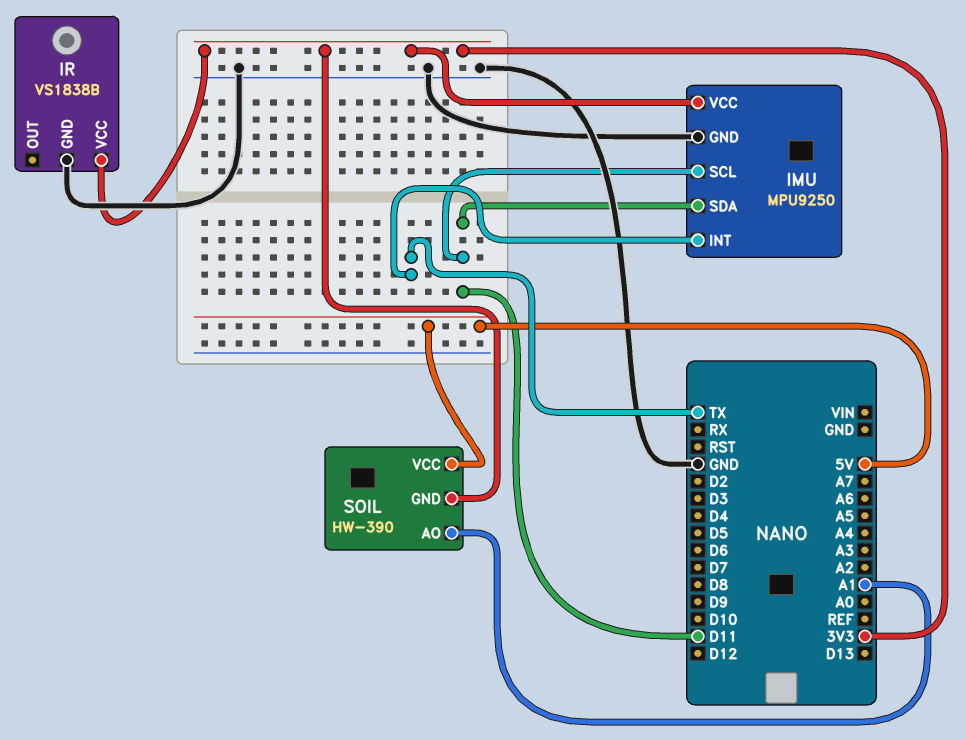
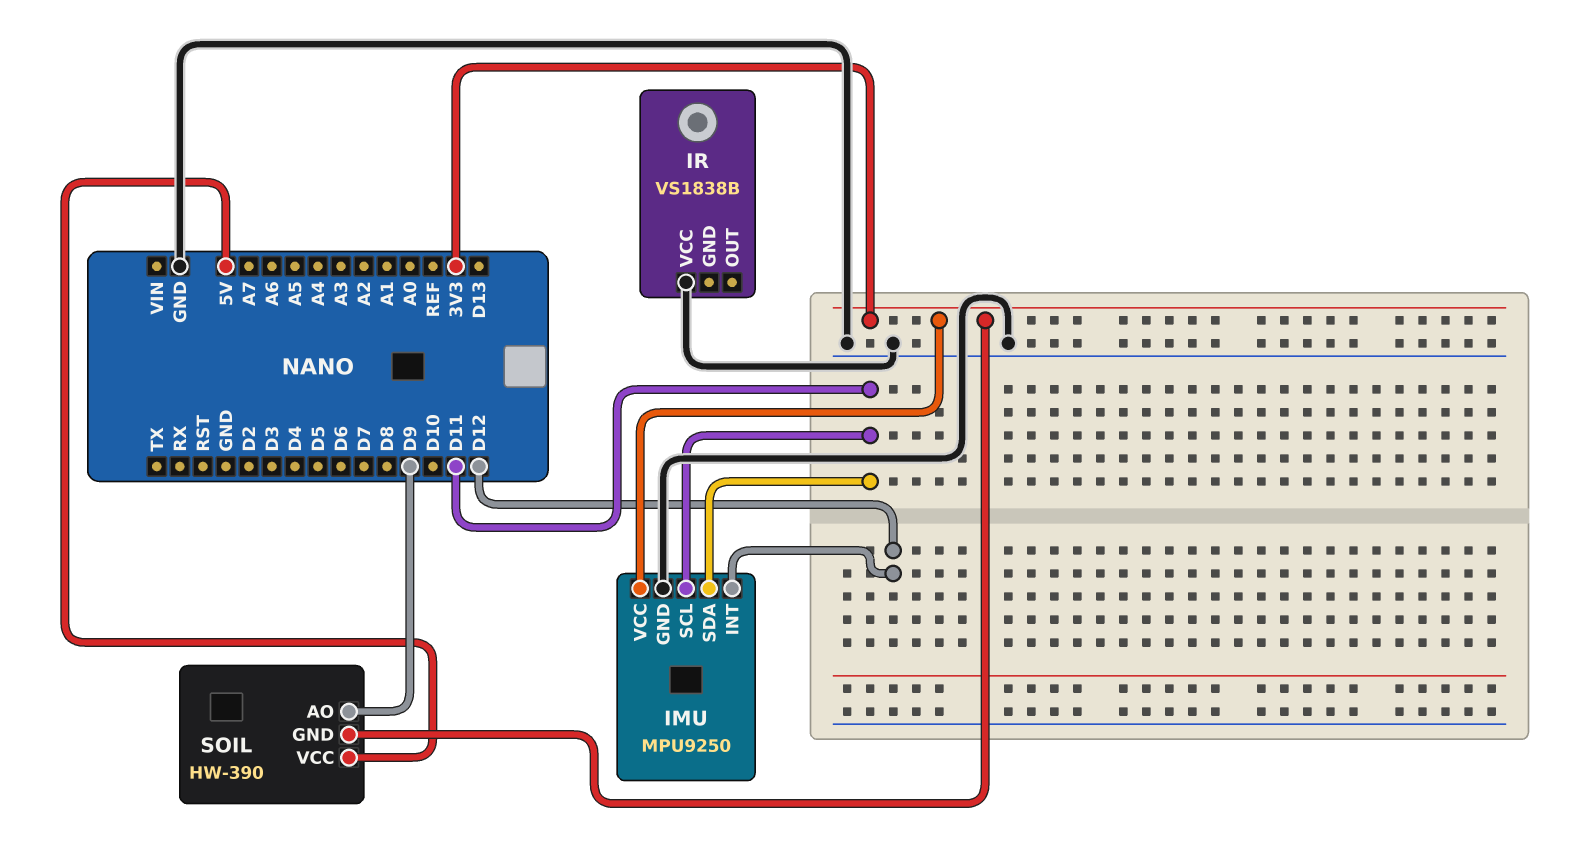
IMU pin INT: TX -> D12
IR pin GND: GND -> none
IR pin VCC: 3V3 -> GND
SOIL pin AO: A1 -> D9

